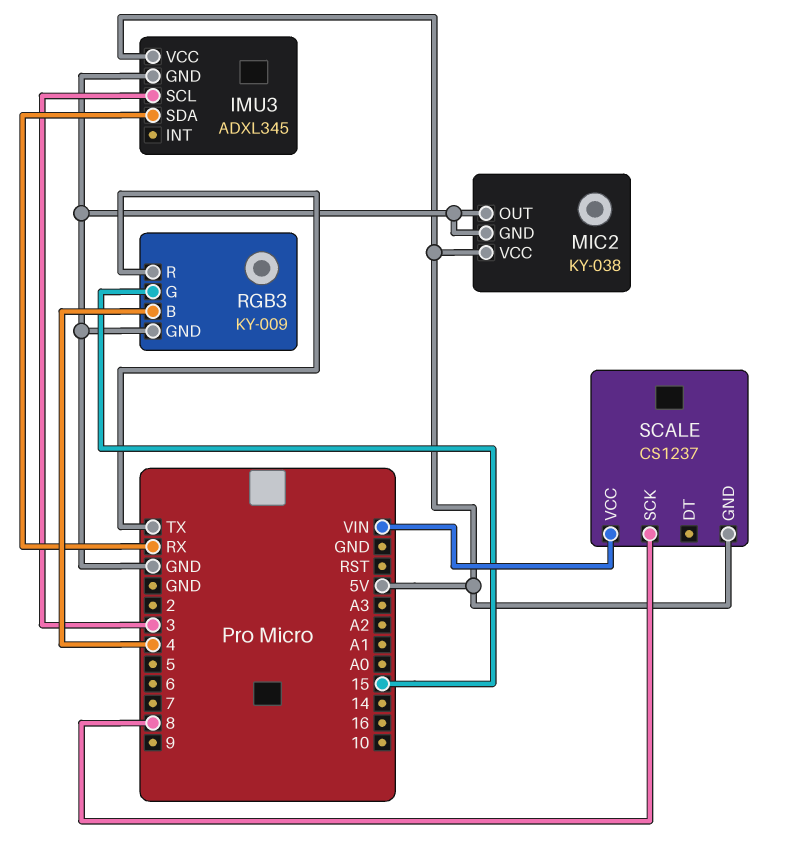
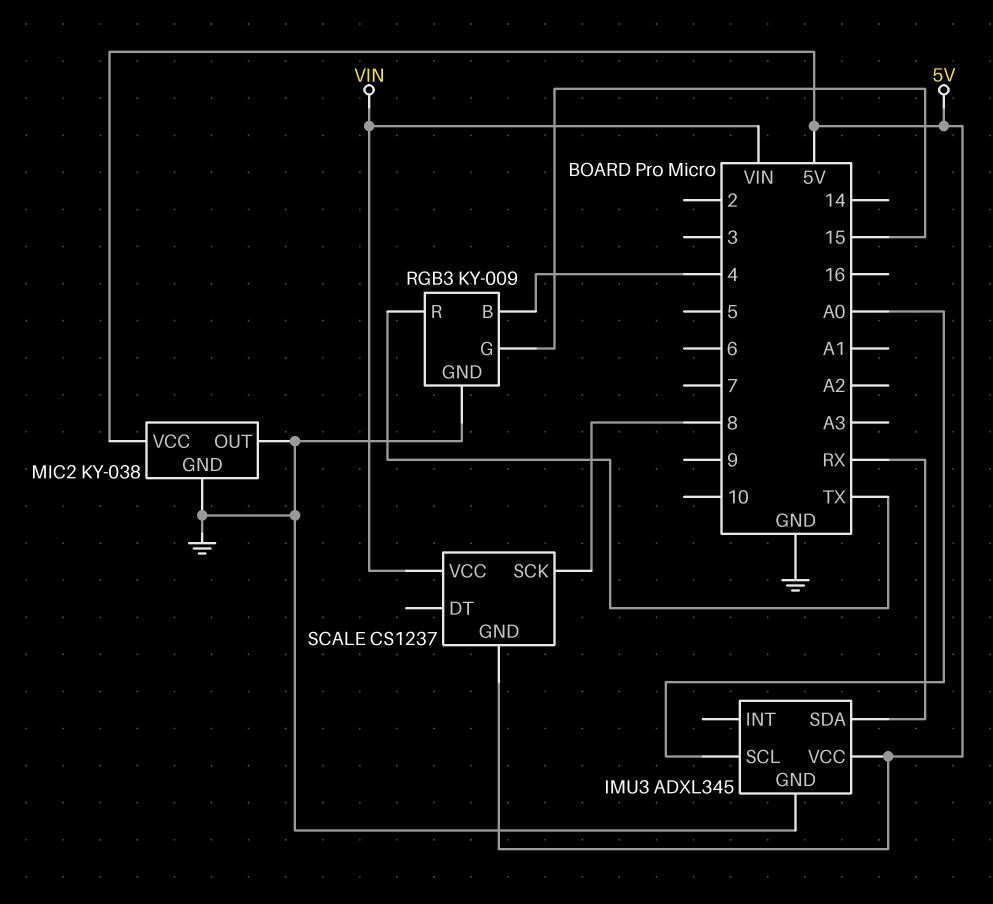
IMU3 pin SCL: 3 -> A0

